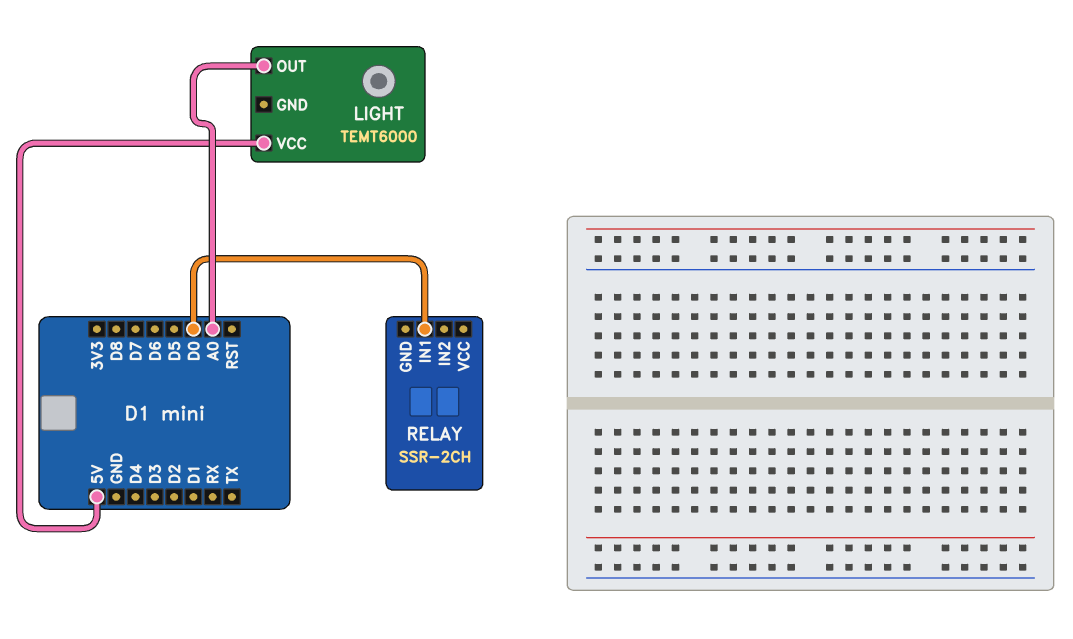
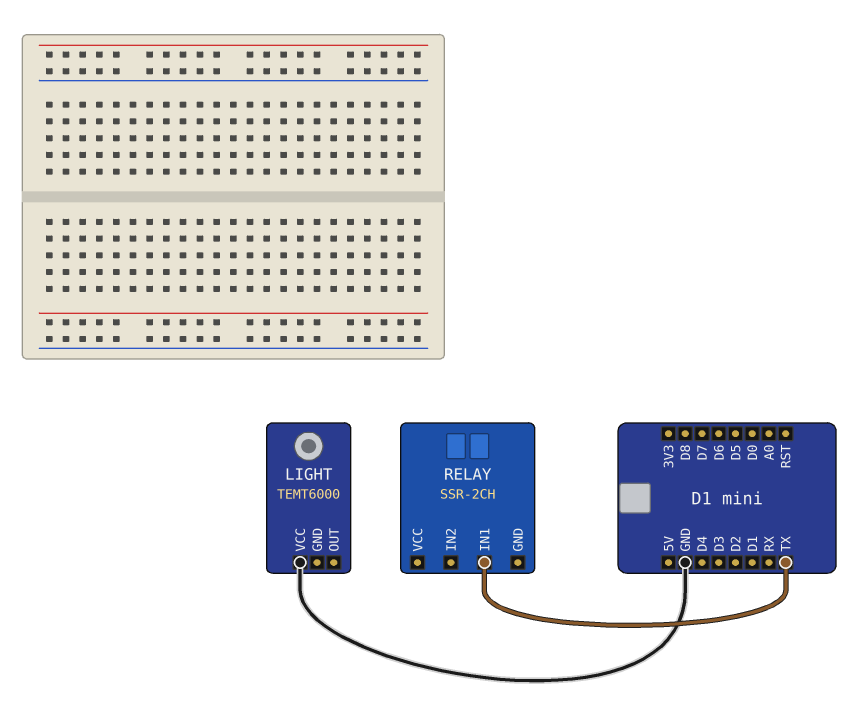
LIGHT pin OUT: A0 -> none
LIGHT pin VCC: 5V -> GND
RELAY pin IN1: D0 -> TX

